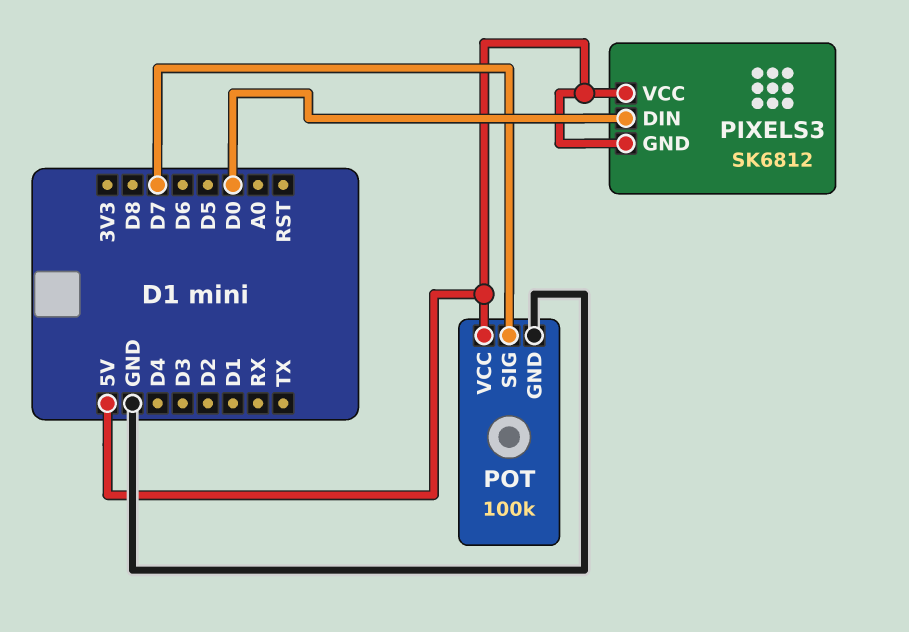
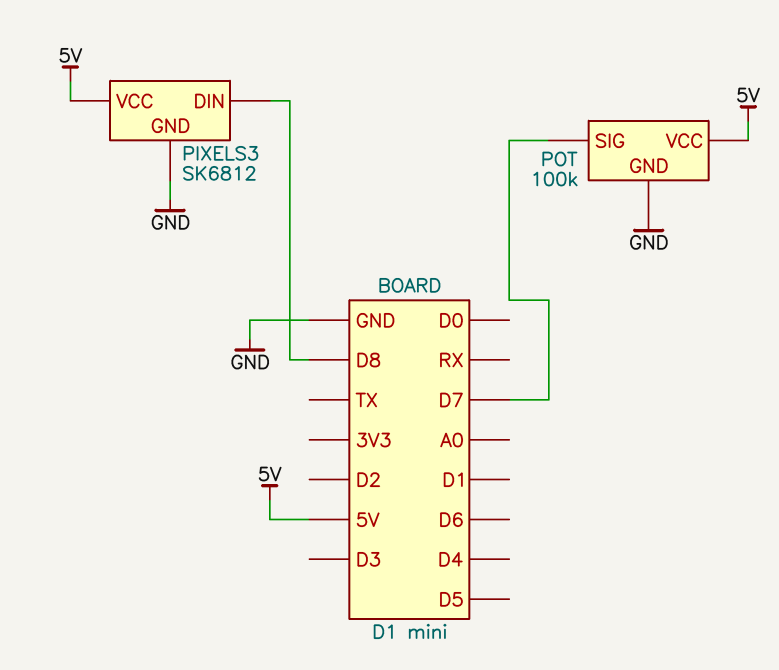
PIXELS3 pin DIN: D0 -> D8
PIXELS3 pin GND: 5V -> GND

